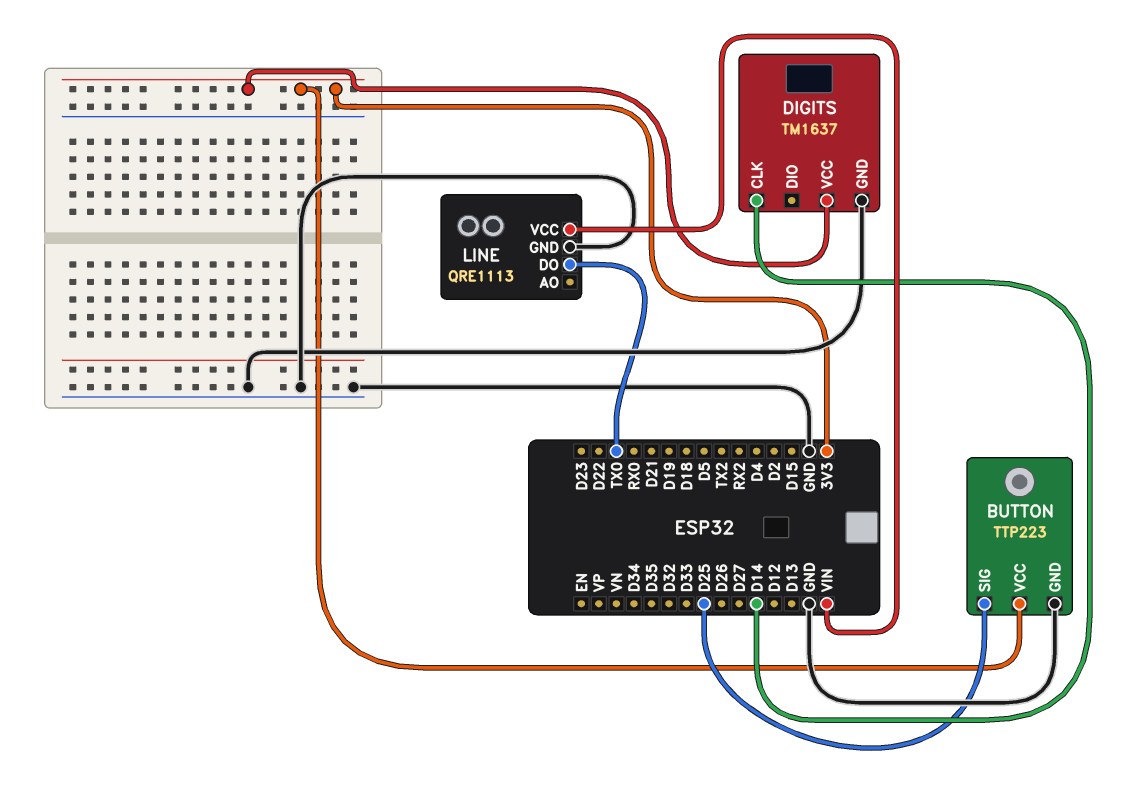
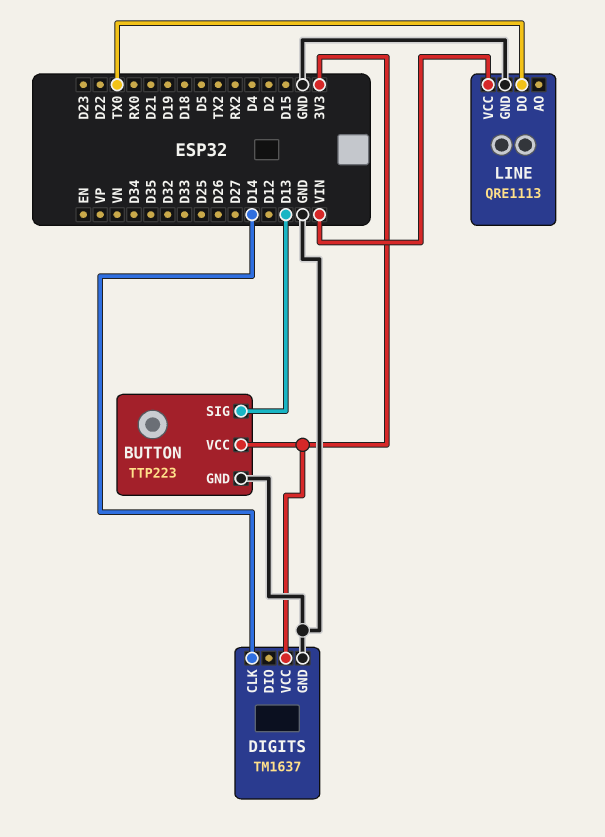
BUTTON pin SIG: D25 -> D13

